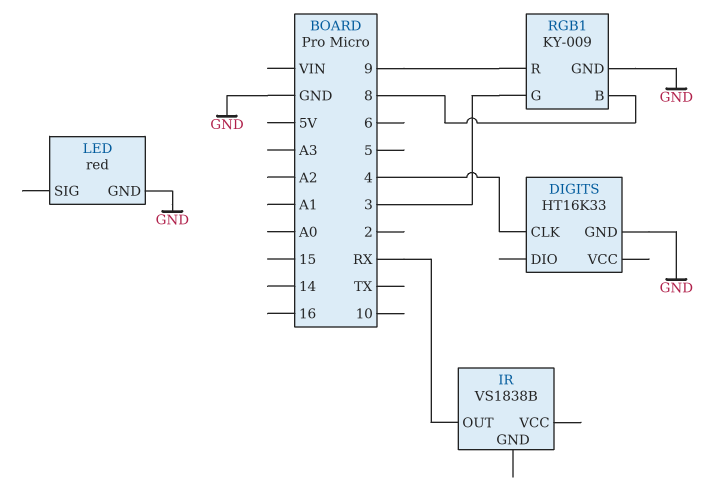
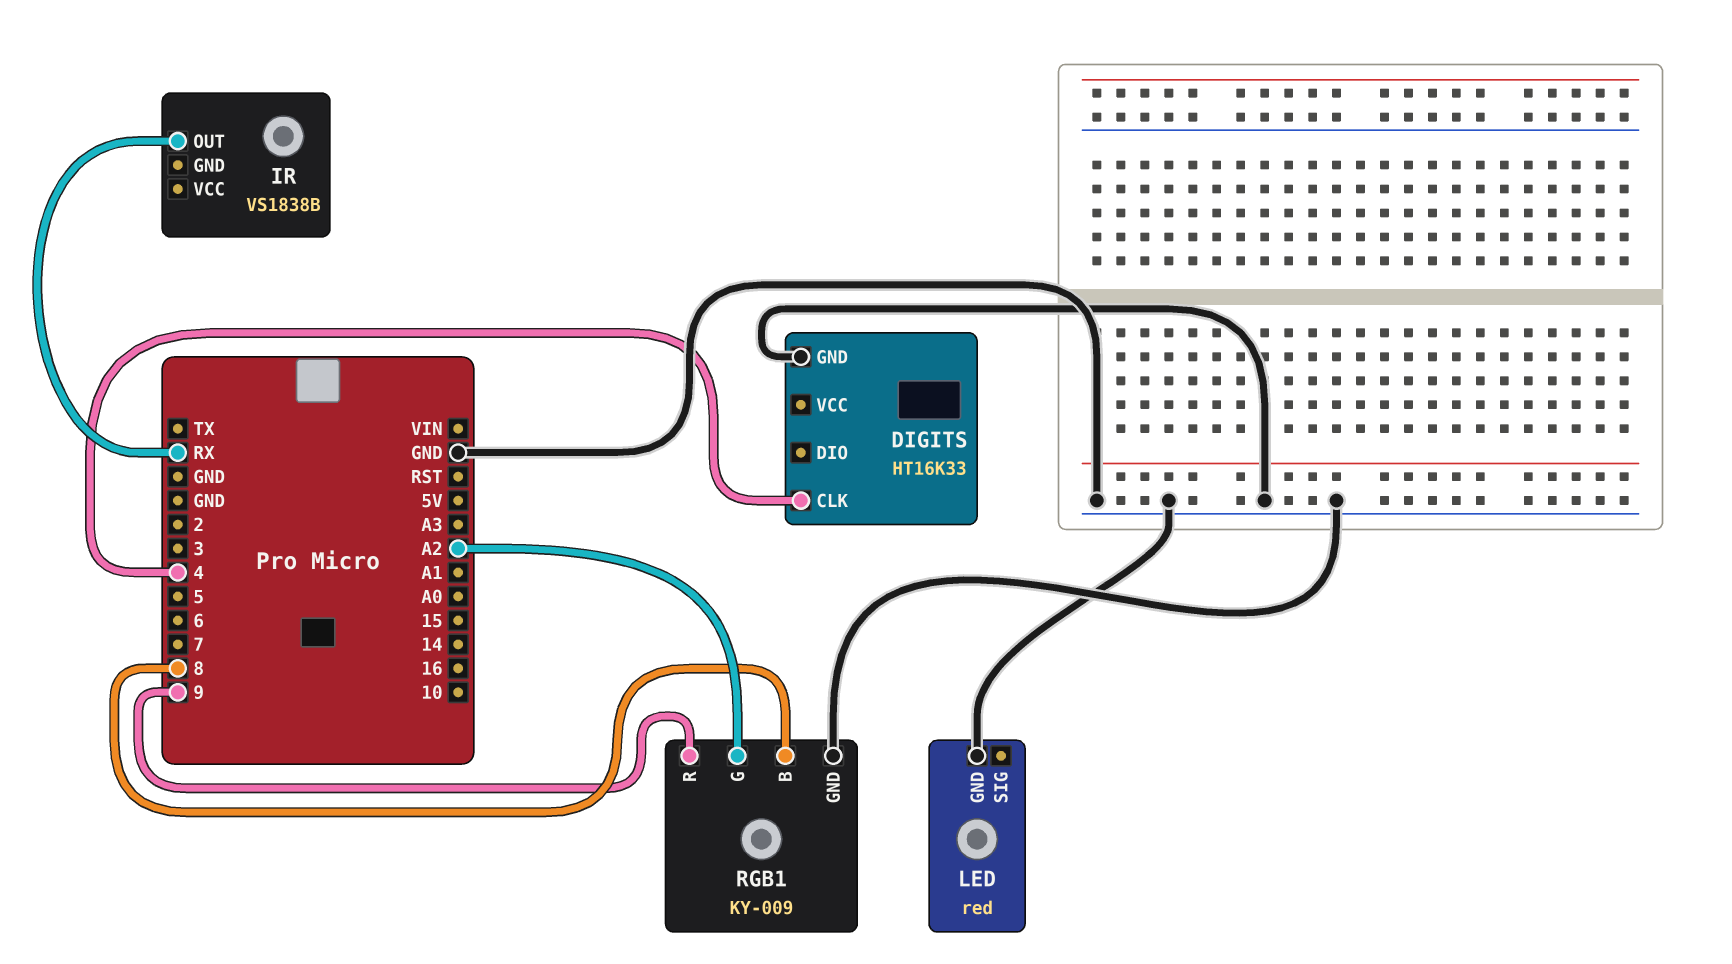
RGB1 pin G: 3 -> A2

